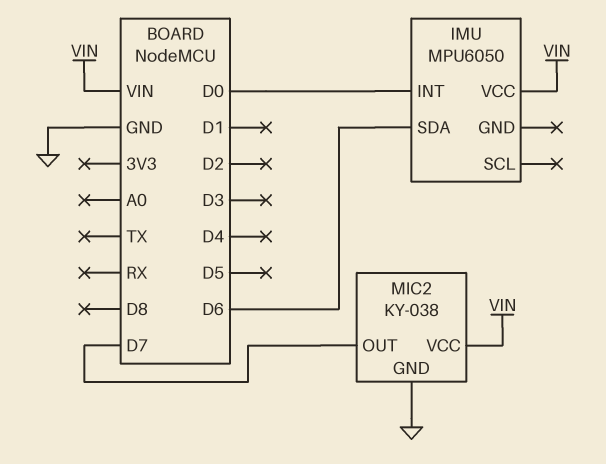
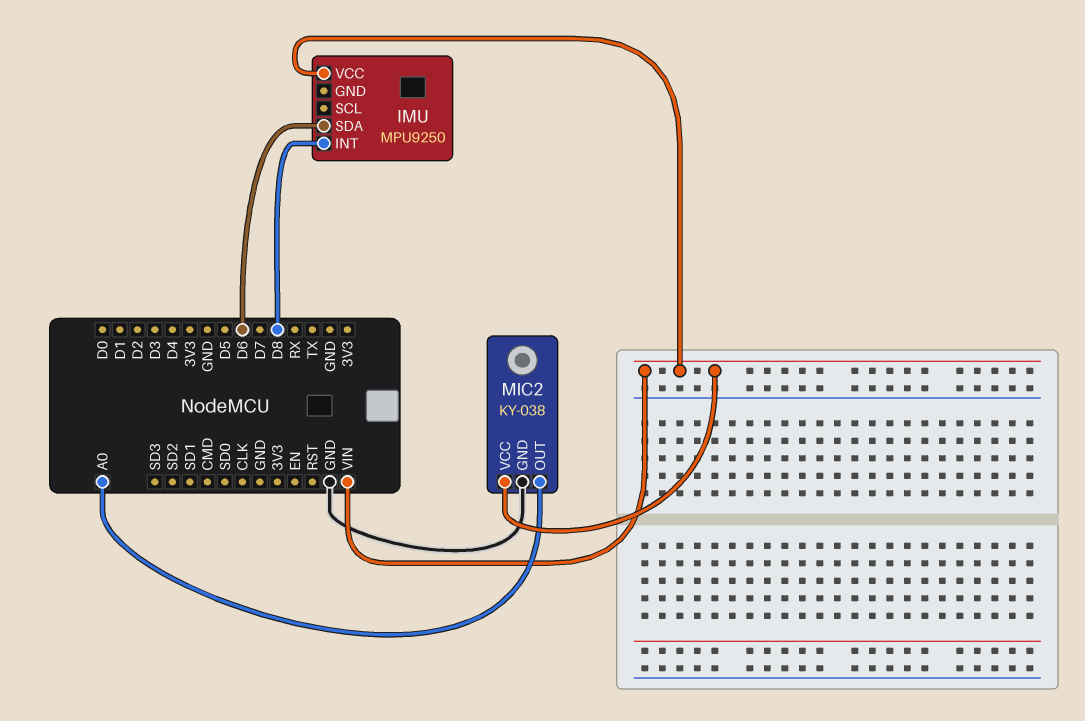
IMU: MPU6050 -> MPU9250
IMU pin INT: D0 -> D8
MIC2 pin OUT: D7 -> A0

